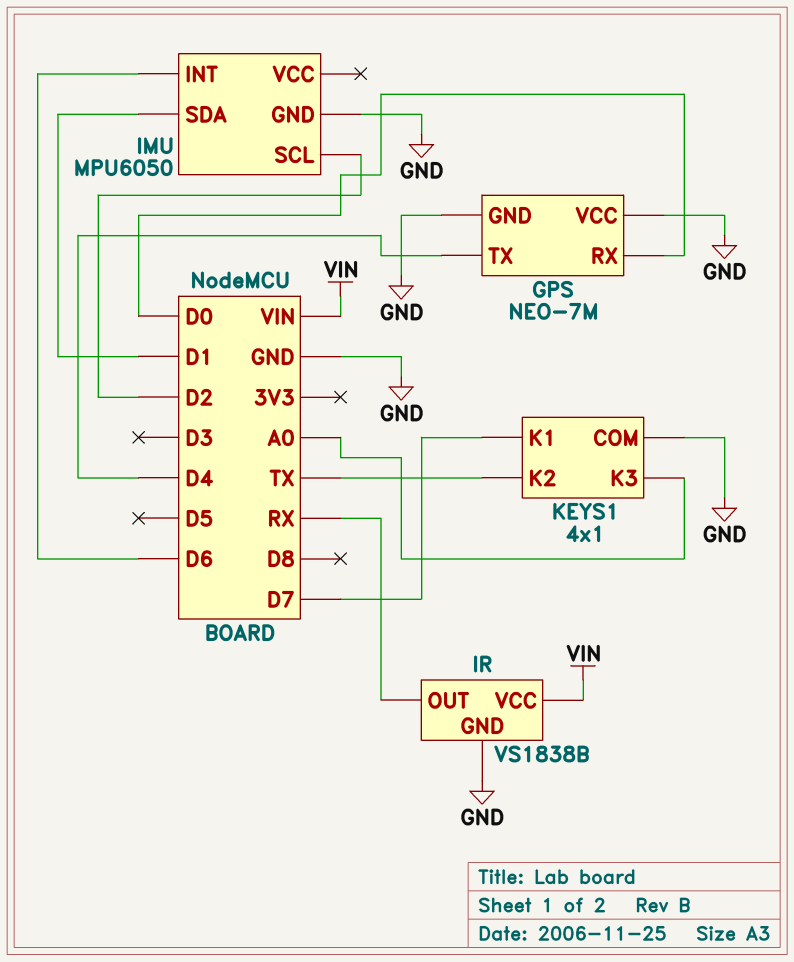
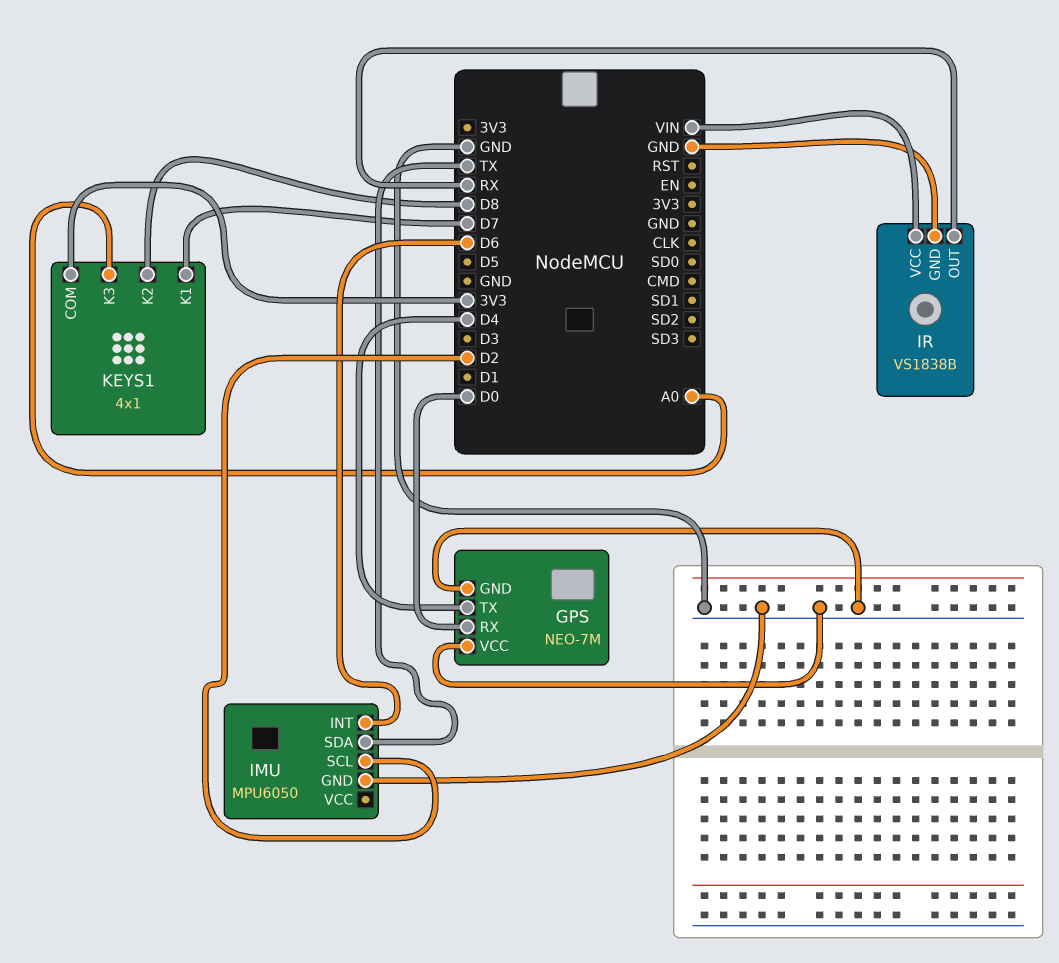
IMU pin SDA: D1 -> TX
KEYS1 pin COM: GND -> 3V3
KEYS1 pin K2: TX -> D8

